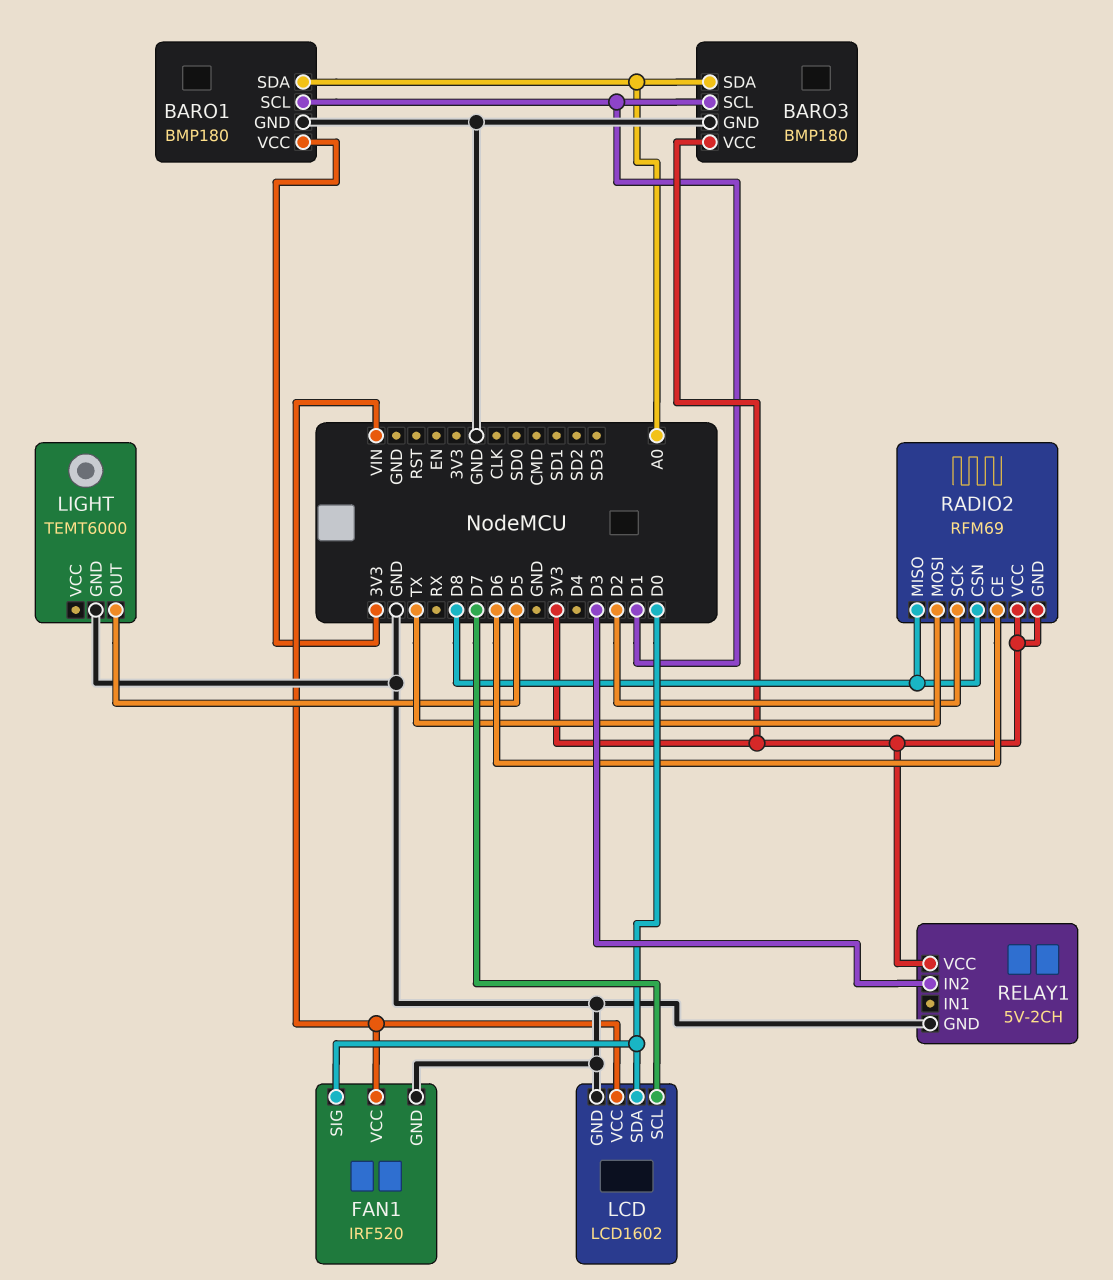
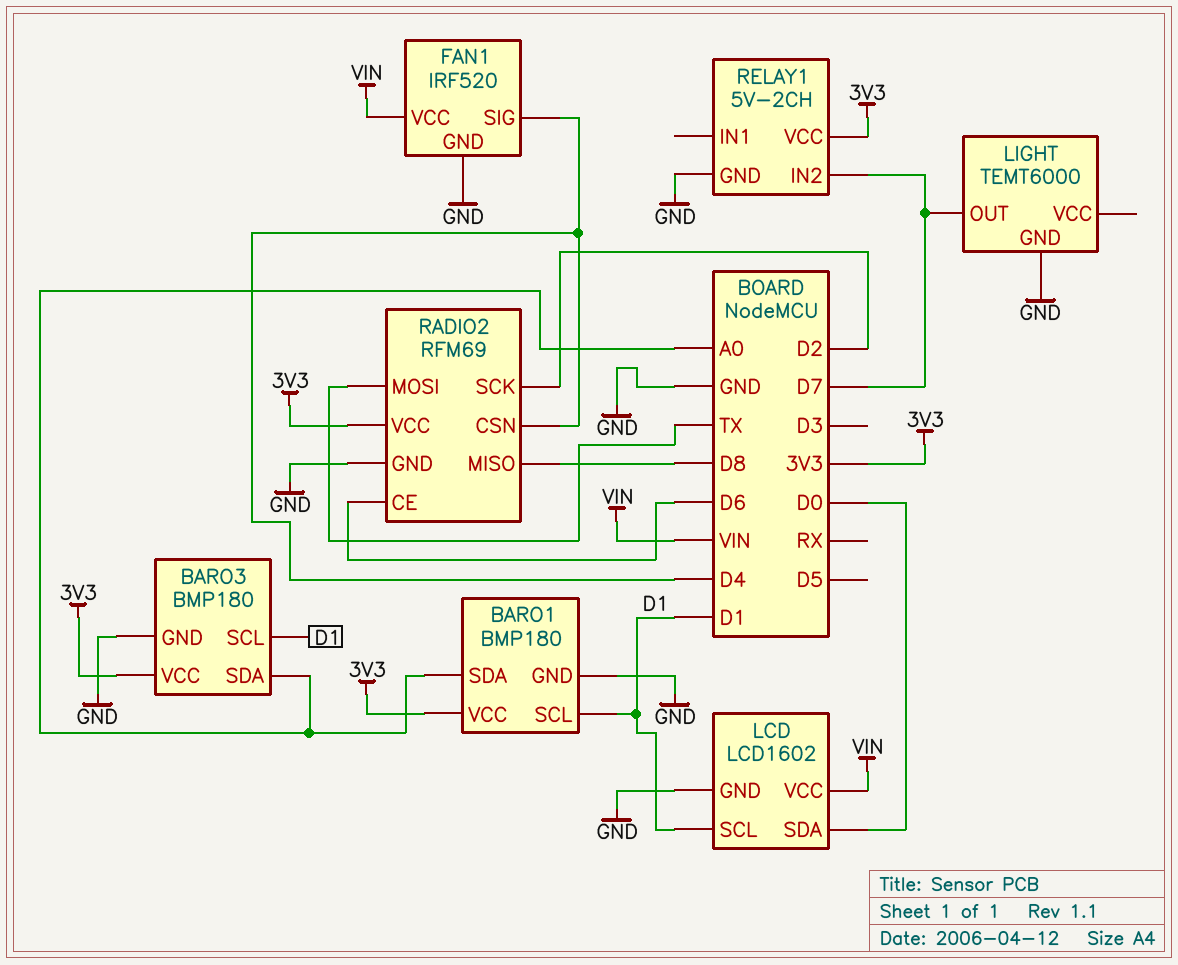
FAN1 pin SIG: D0 -> D4
LCD pin SCL: D7 -> D1
LIGHT pin OUT: D5 -> D7
RADIO2 pin CSN: D8 -> D4
RADIO2 pin GND: 3V3 -> GND
RELAY1 pin IN2: D3 -> D7

